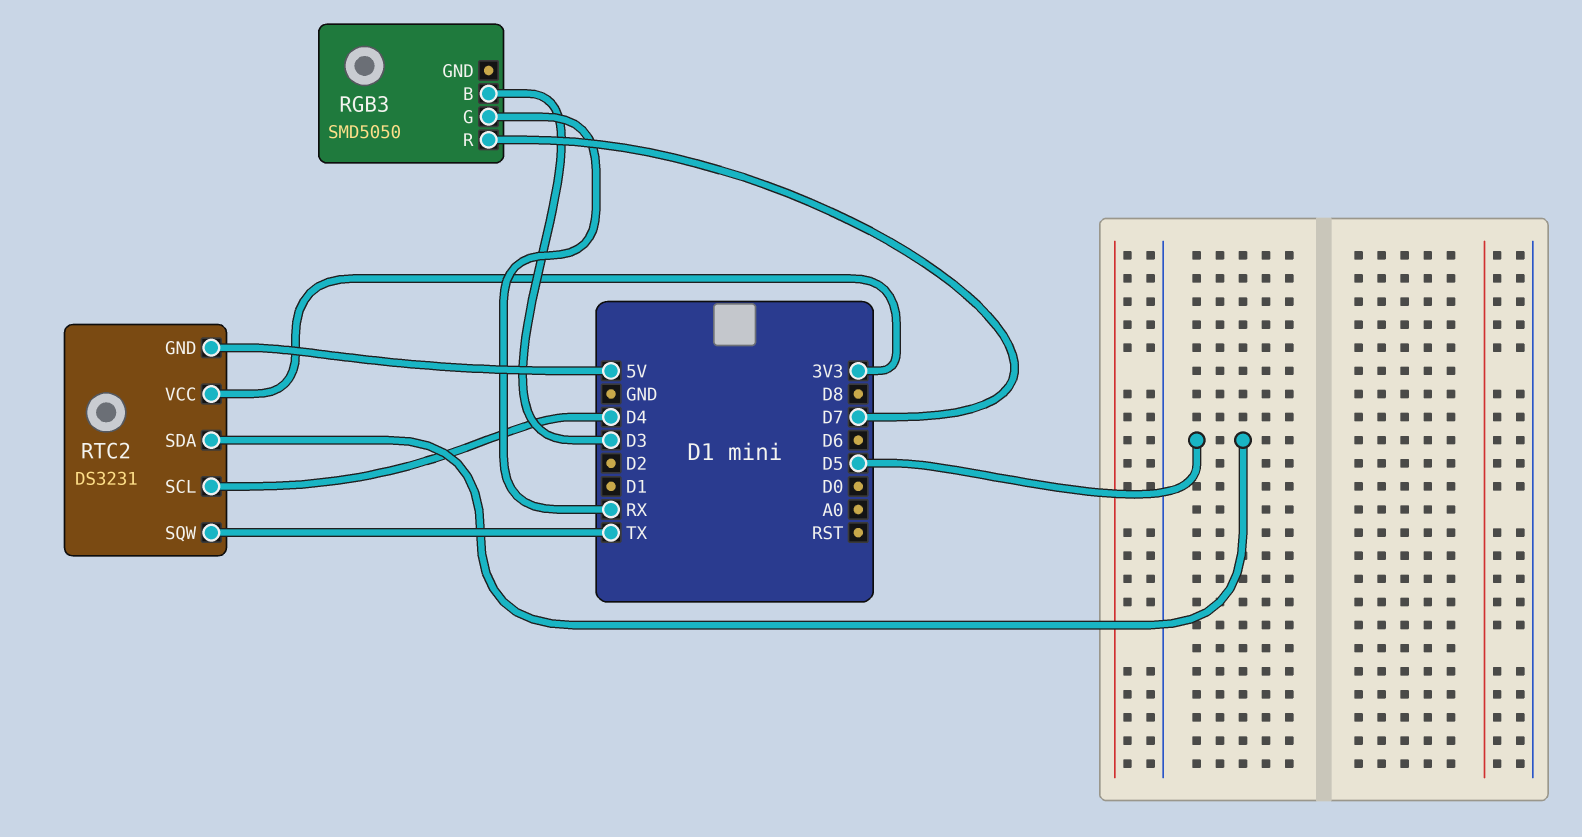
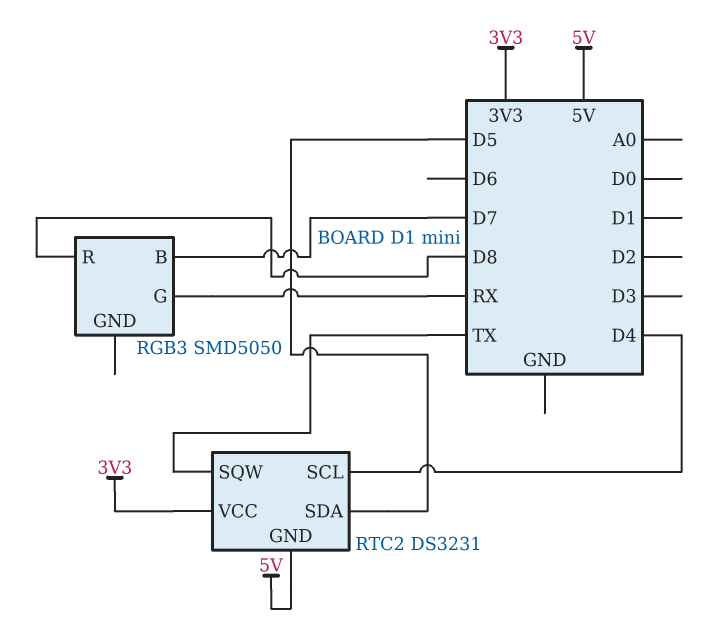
RGB3 pin B: D3 -> D7
RGB3 pin R: D7 -> D8

